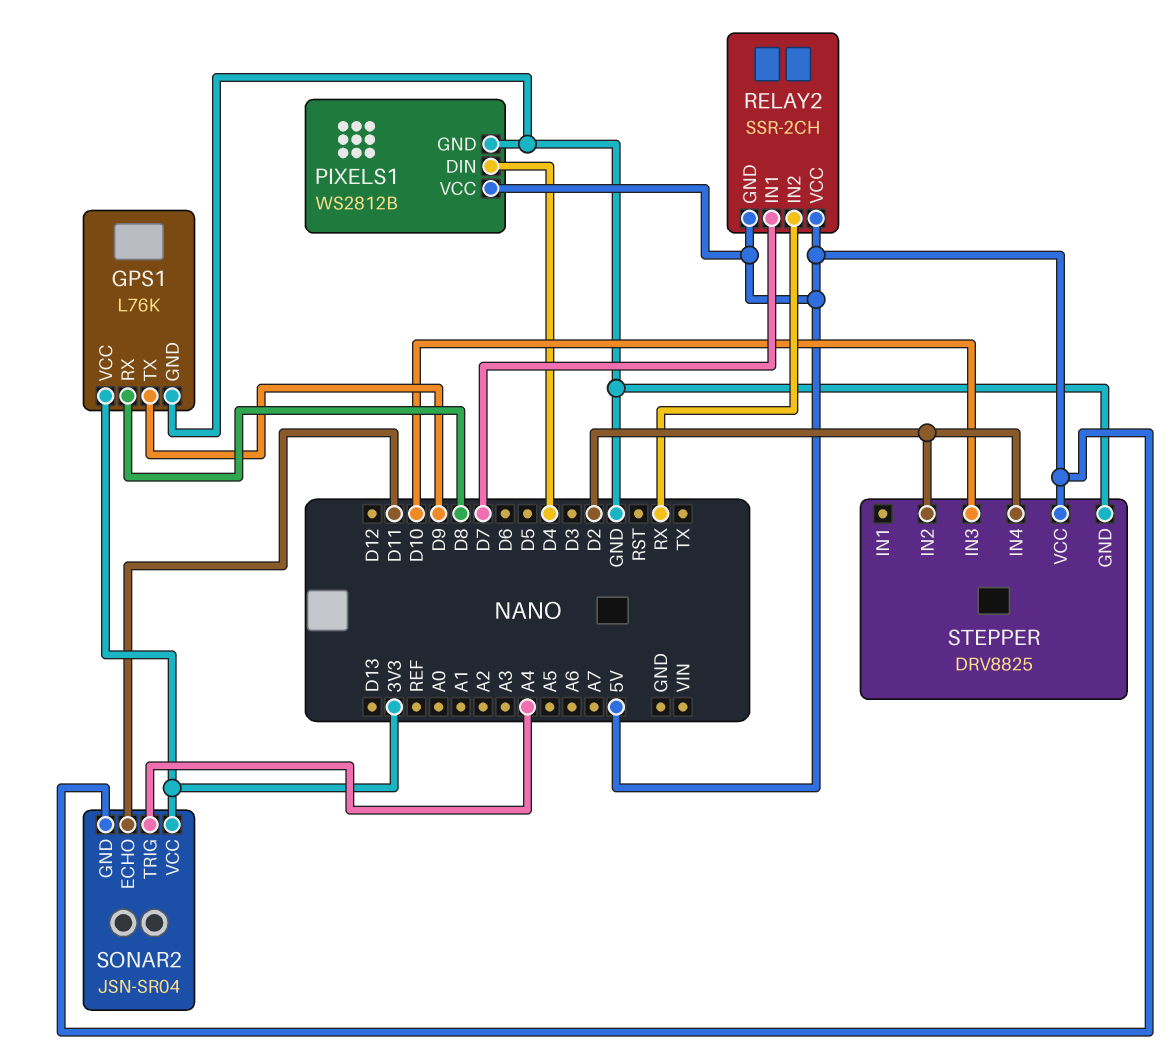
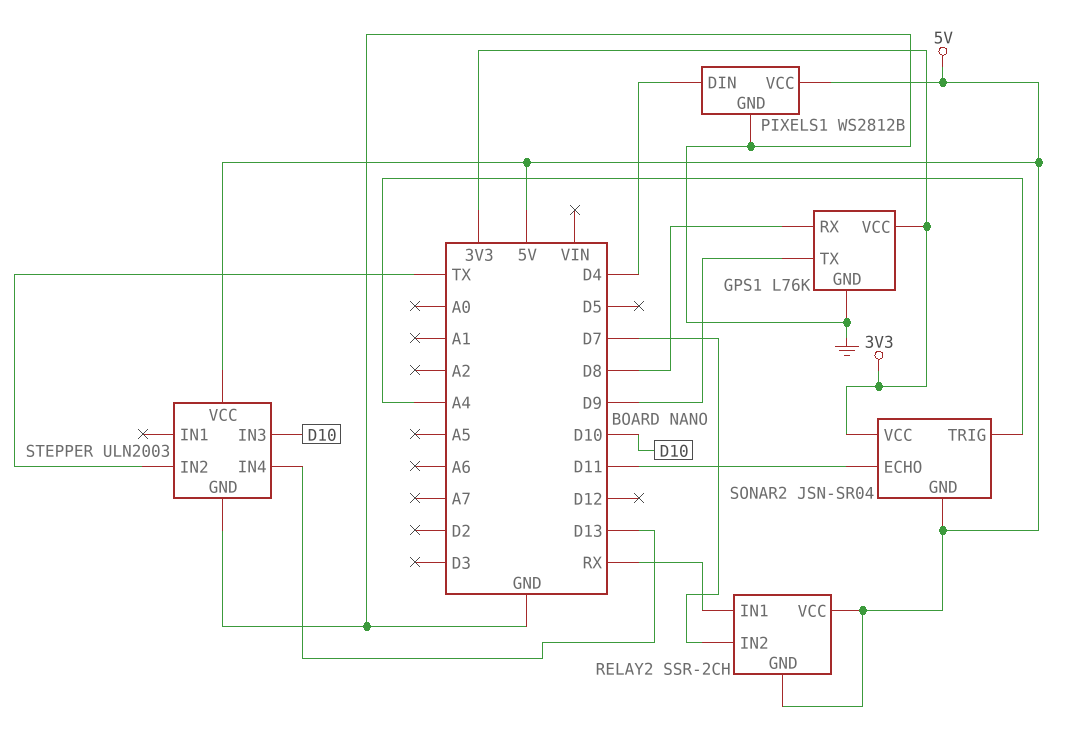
RELAY2 pin IN1: D7 -> RX
RELAY2 pin IN2: RX -> D7
STEPPER: DRV8825 -> ULN2003
STEPPER pin IN2: D2 -> TX
STEPPER pin IN4: D2 -> D13

